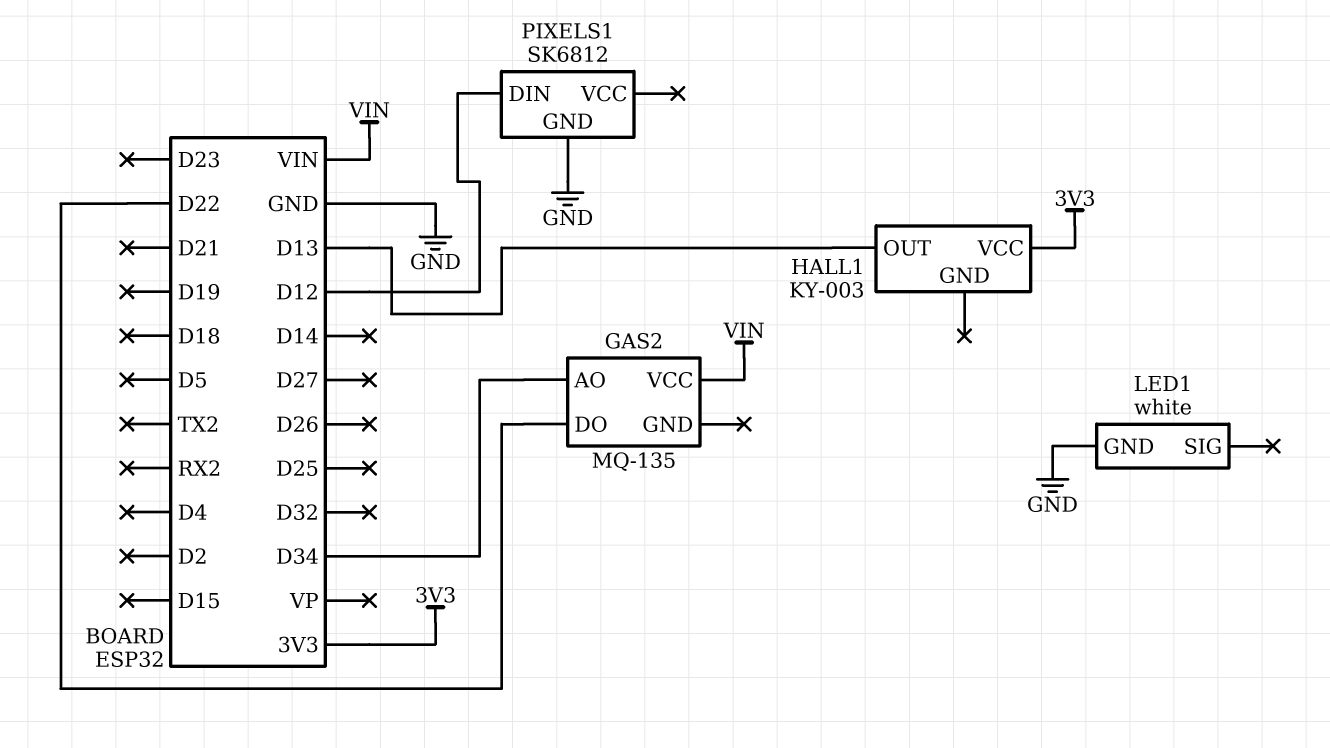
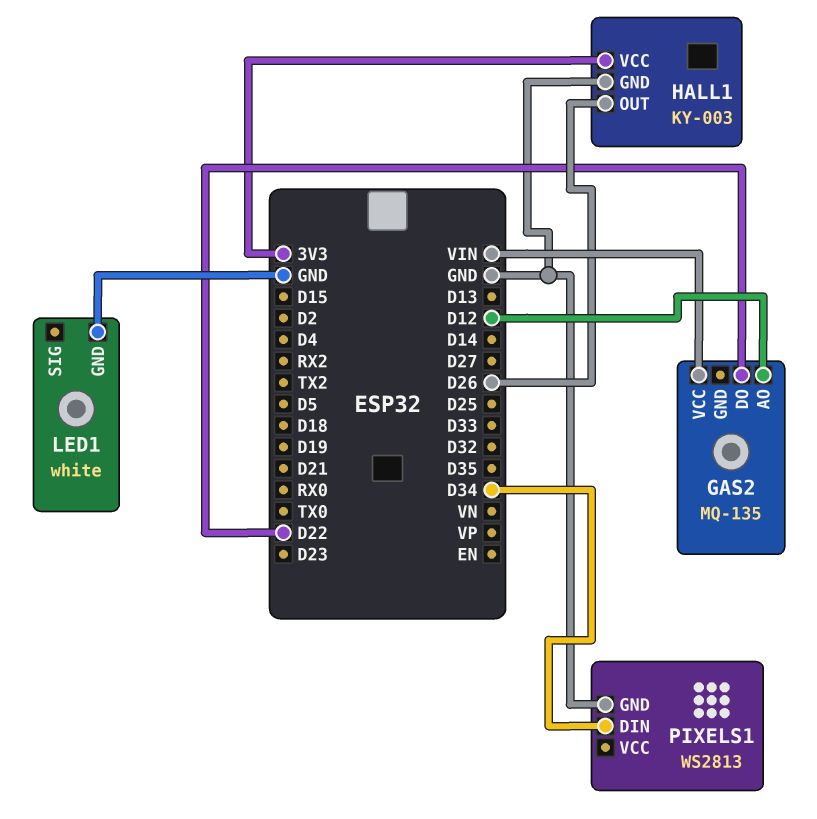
GAS2 pin AO: D34 -> D12
HALL1 pin GND: none -> GND
HALL1 pin OUT: D13 -> D26
PIXELS1: SK6812 -> WS2813
PIXELS1 pin DIN: D12 -> D34

